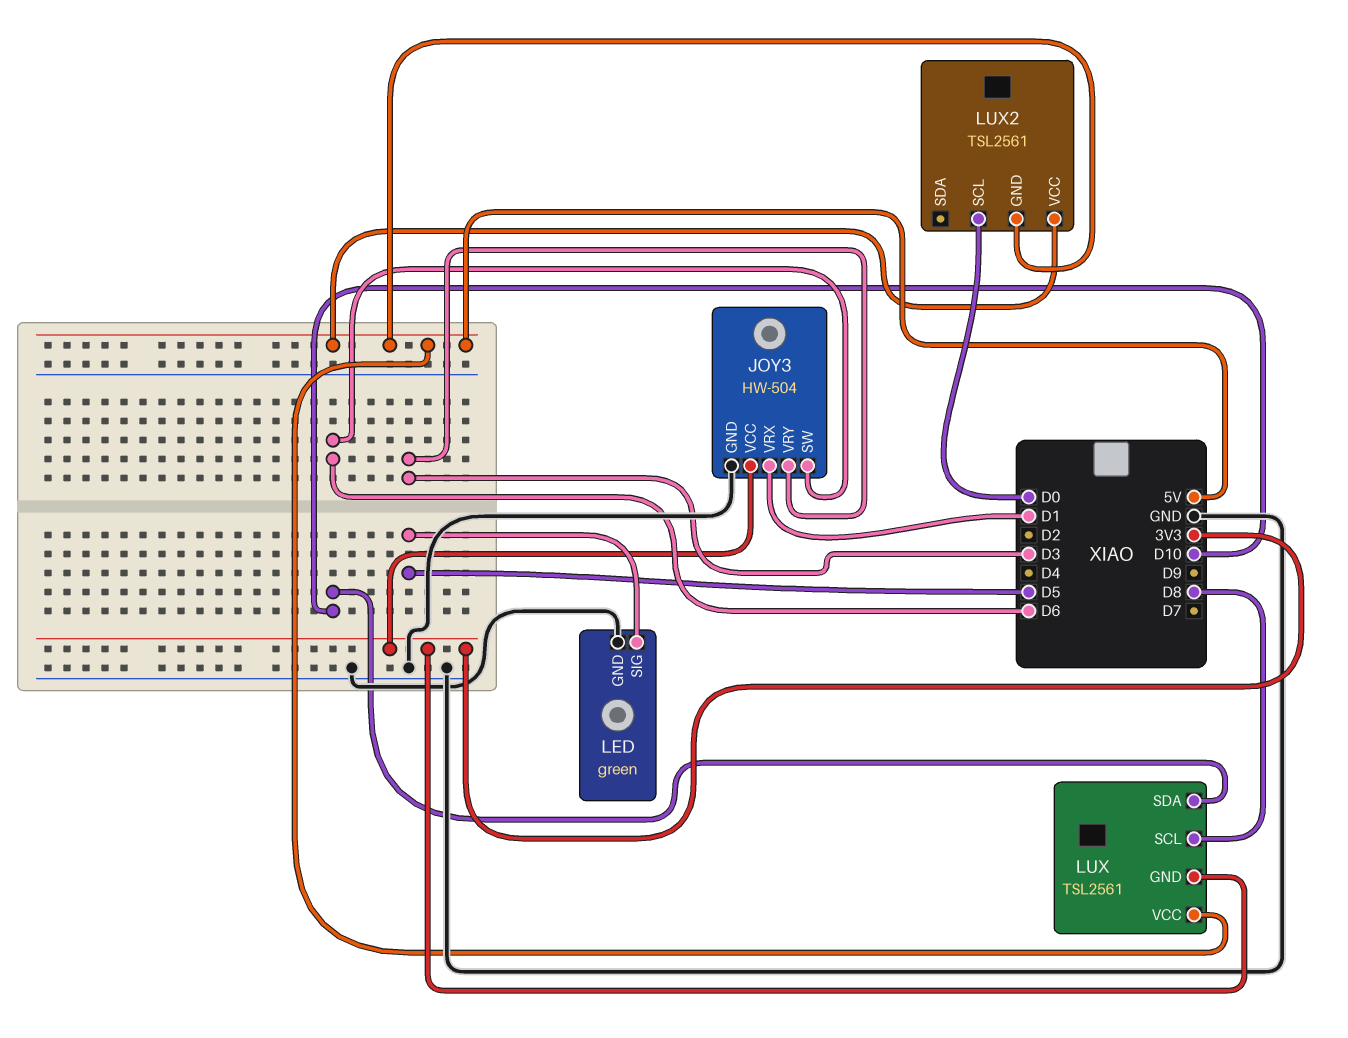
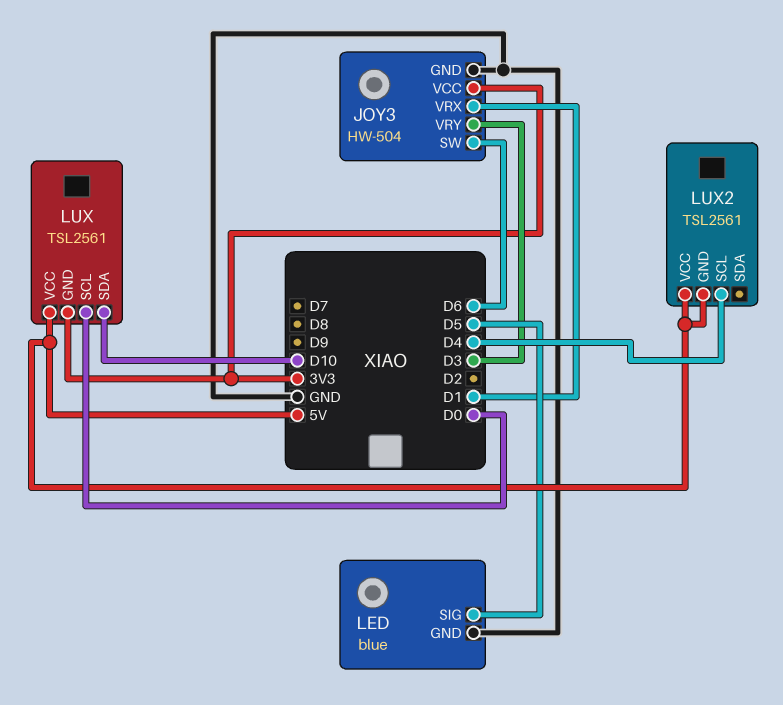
LED: green -> blue
LUX pin SCL: D8 -> D0
LUX2 pin SCL: D0 -> D4

